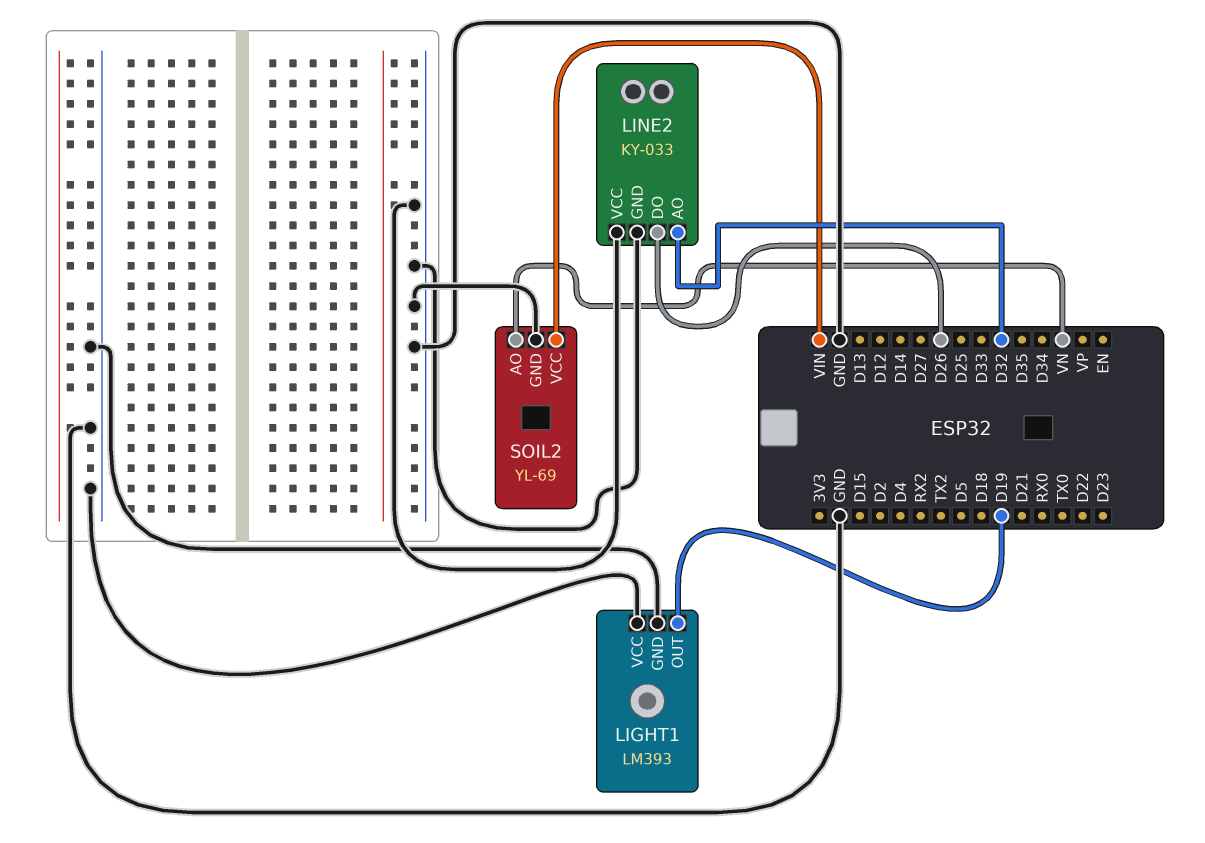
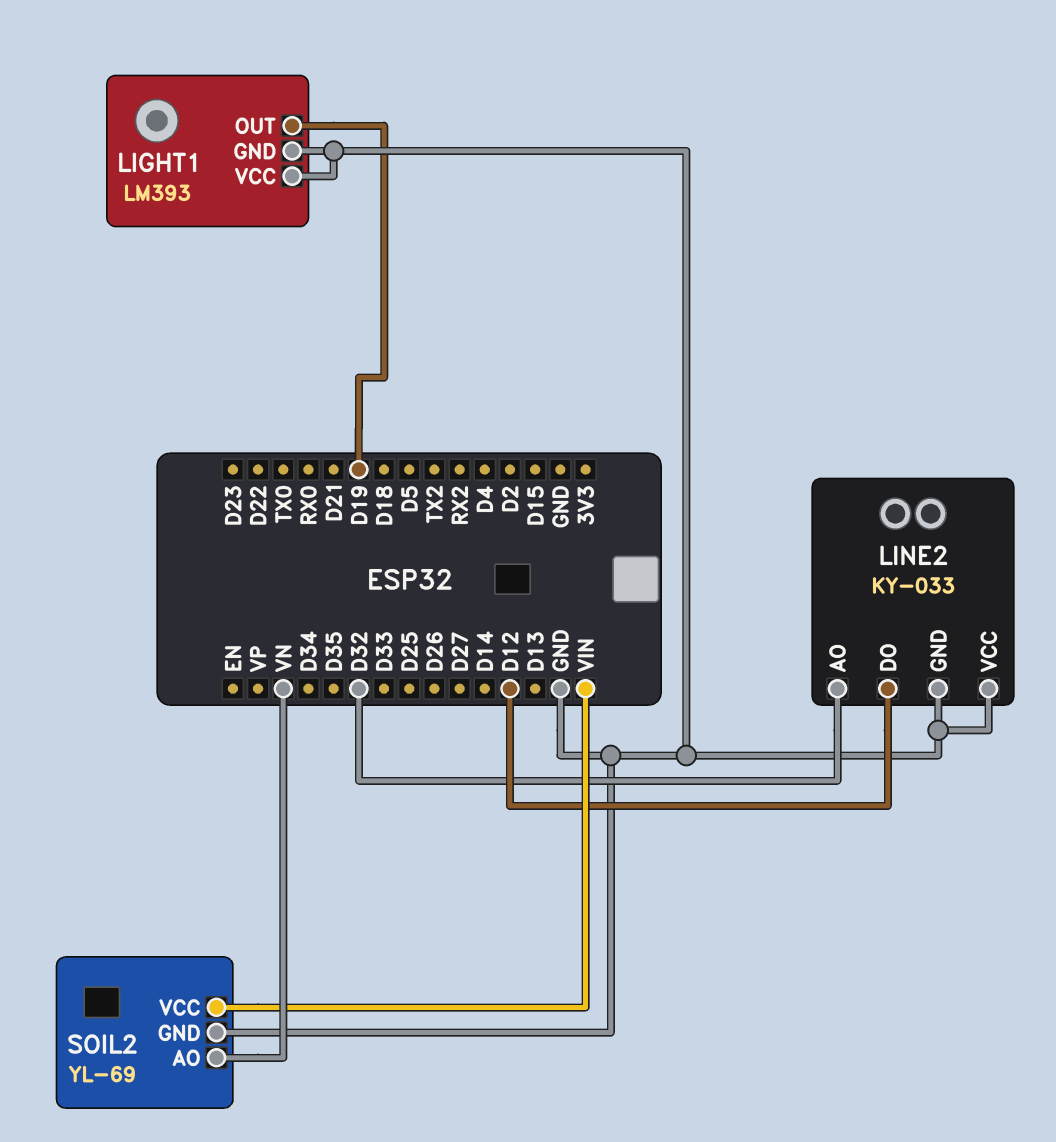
LINE2 pin DO: D26 -> D12

